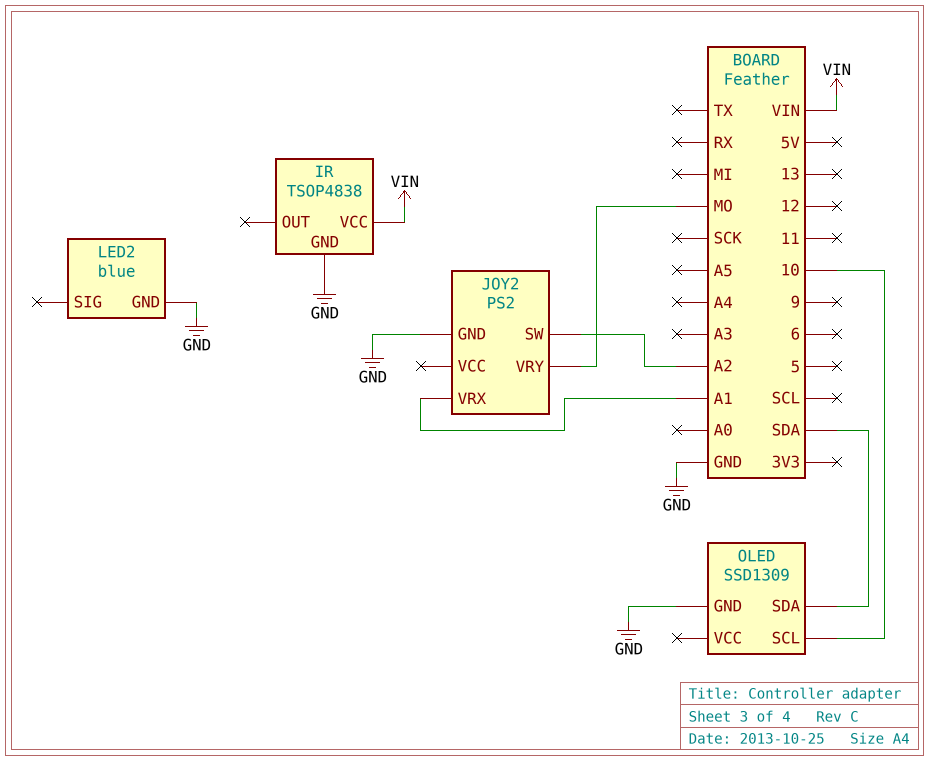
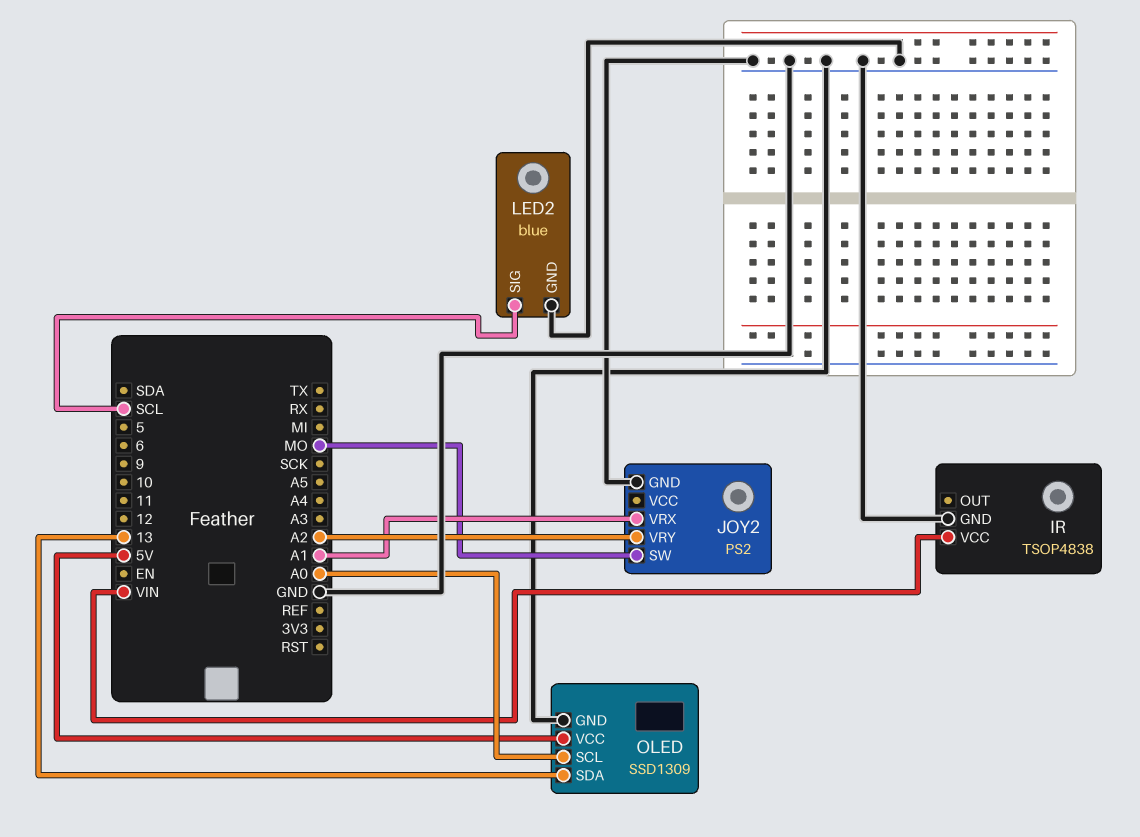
JOY2 pin SW: A2 -> MO
JOY2 pin VRY: MO -> A2
LED2 pin SIG: none -> SCL
OLED pin SCL: 10 -> A0
OLED pin SDA: SDA -> 13
OLED pin VCC: none -> 5V

